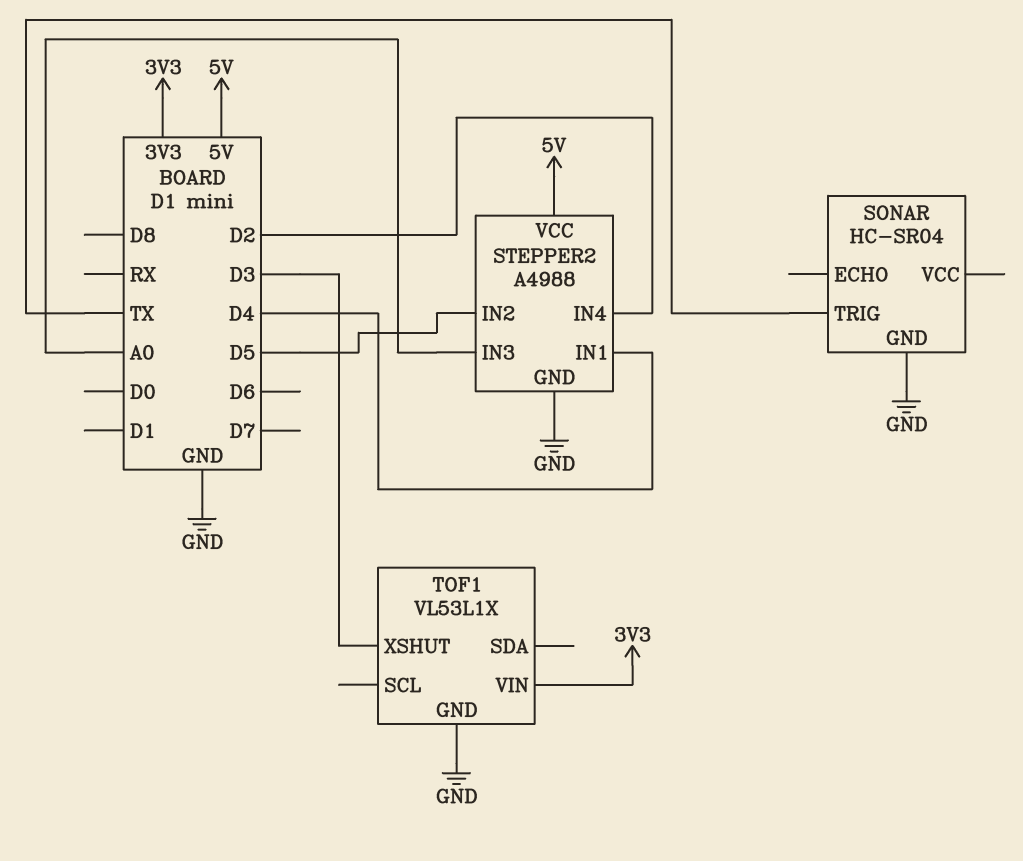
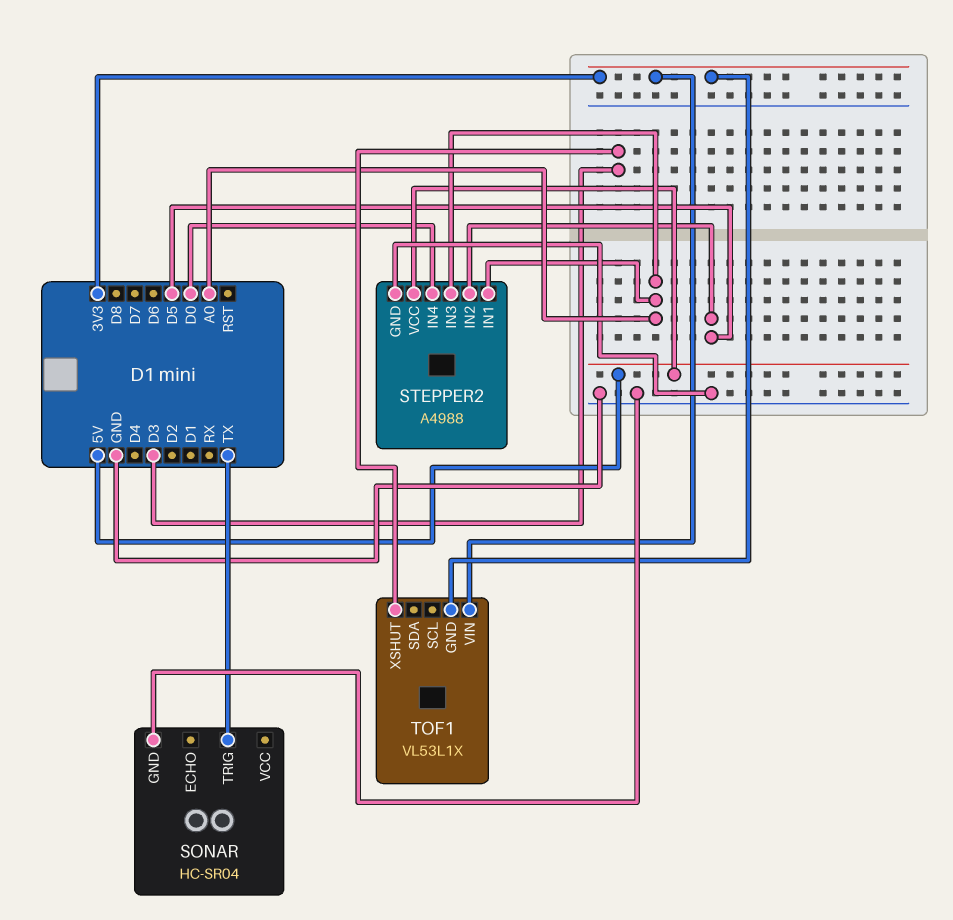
STEPPER2 pin IN1: D4 -> A0
STEPPER2 pin IN4: D2 -> D0
TOF1 pin GND: GND -> 3V3

